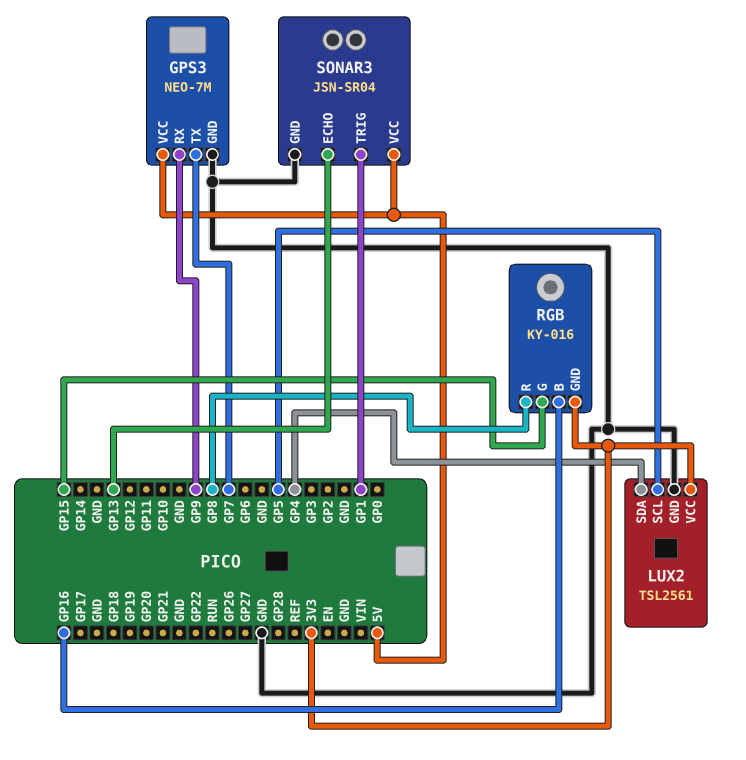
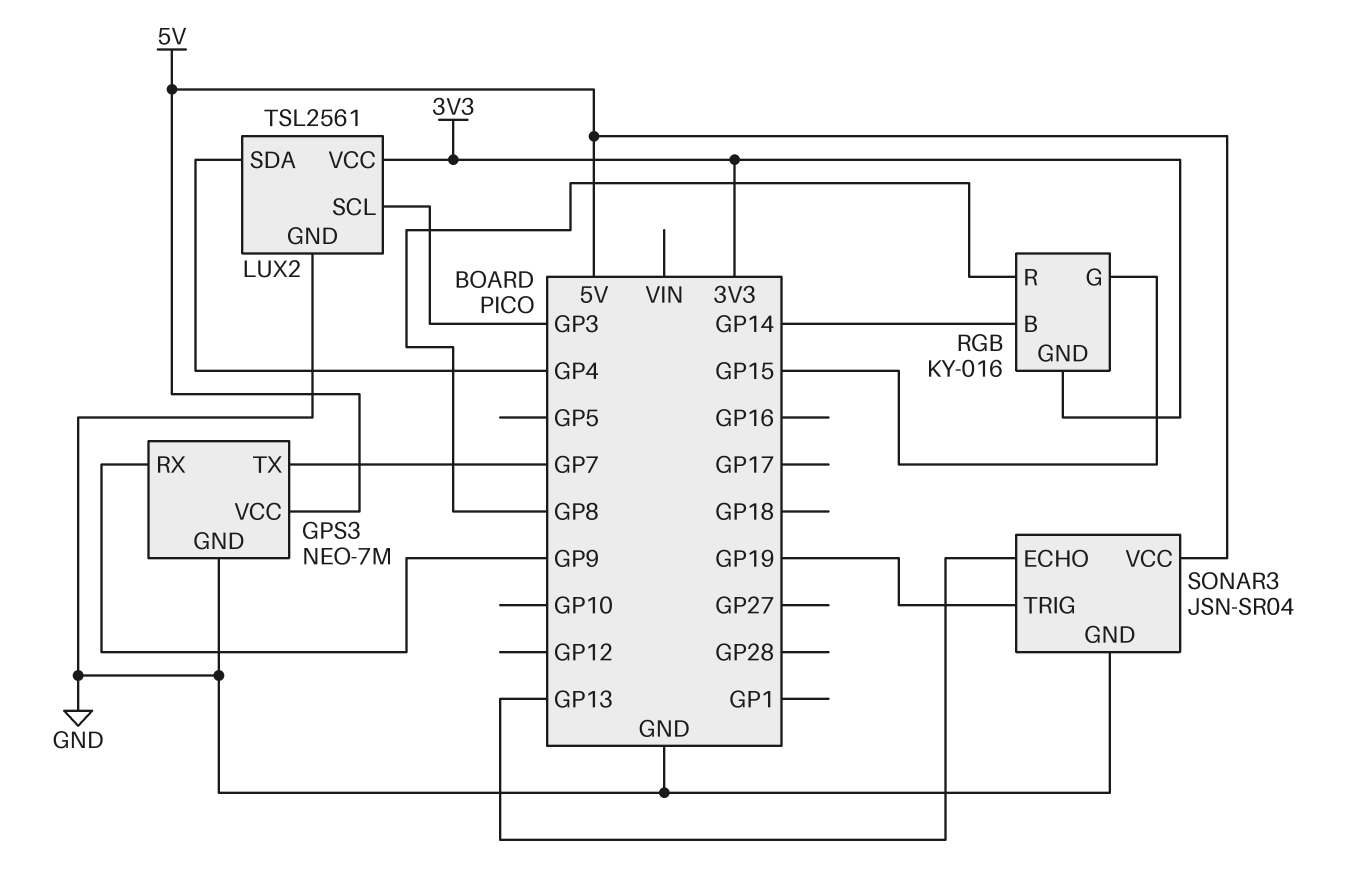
LUX2 pin SCL: GP5 -> GP3
RGB pin B: GP16 -> GP14
SONAR3 pin TRIG: GP1 -> GP19

